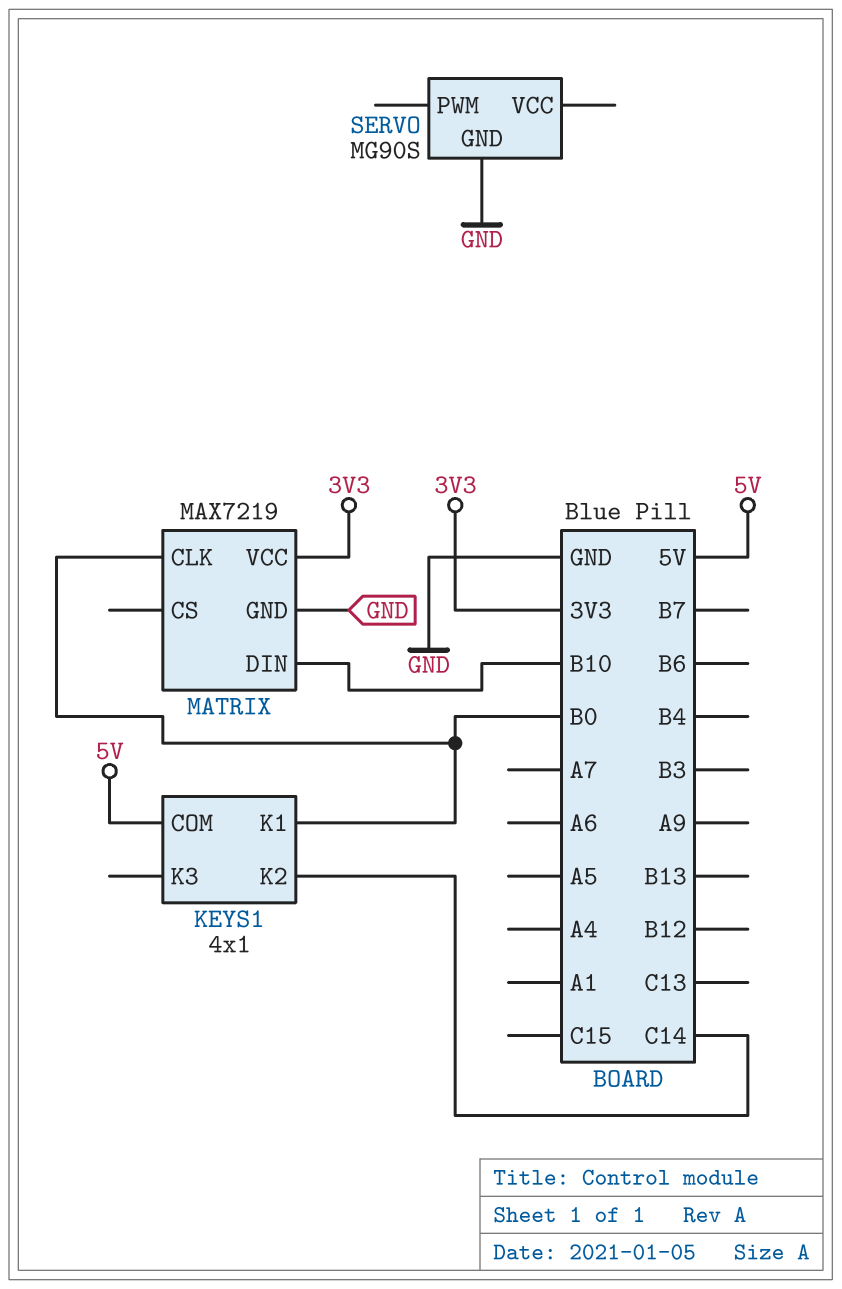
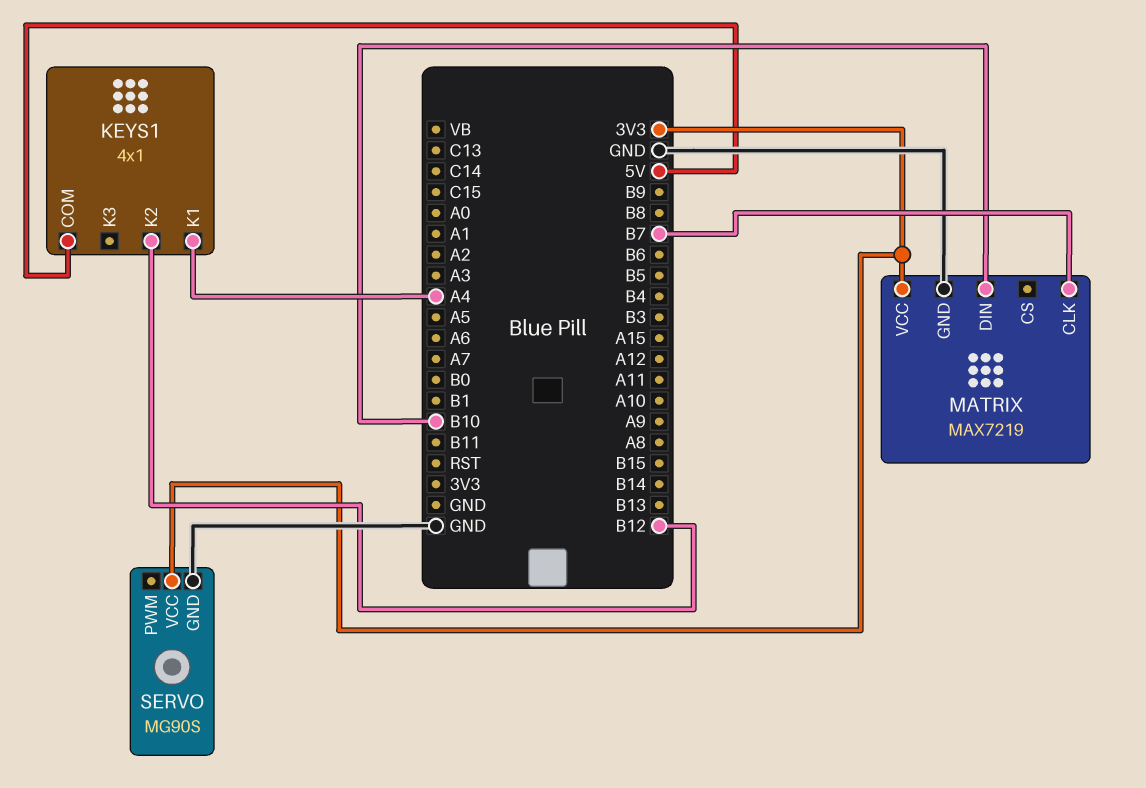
KEYS1 pin K1: B0 -> A4
KEYS1 pin K2: C14 -> B12
MATRIX pin CLK: B0 -> B7
SERVO pin VCC: none -> 3V3

